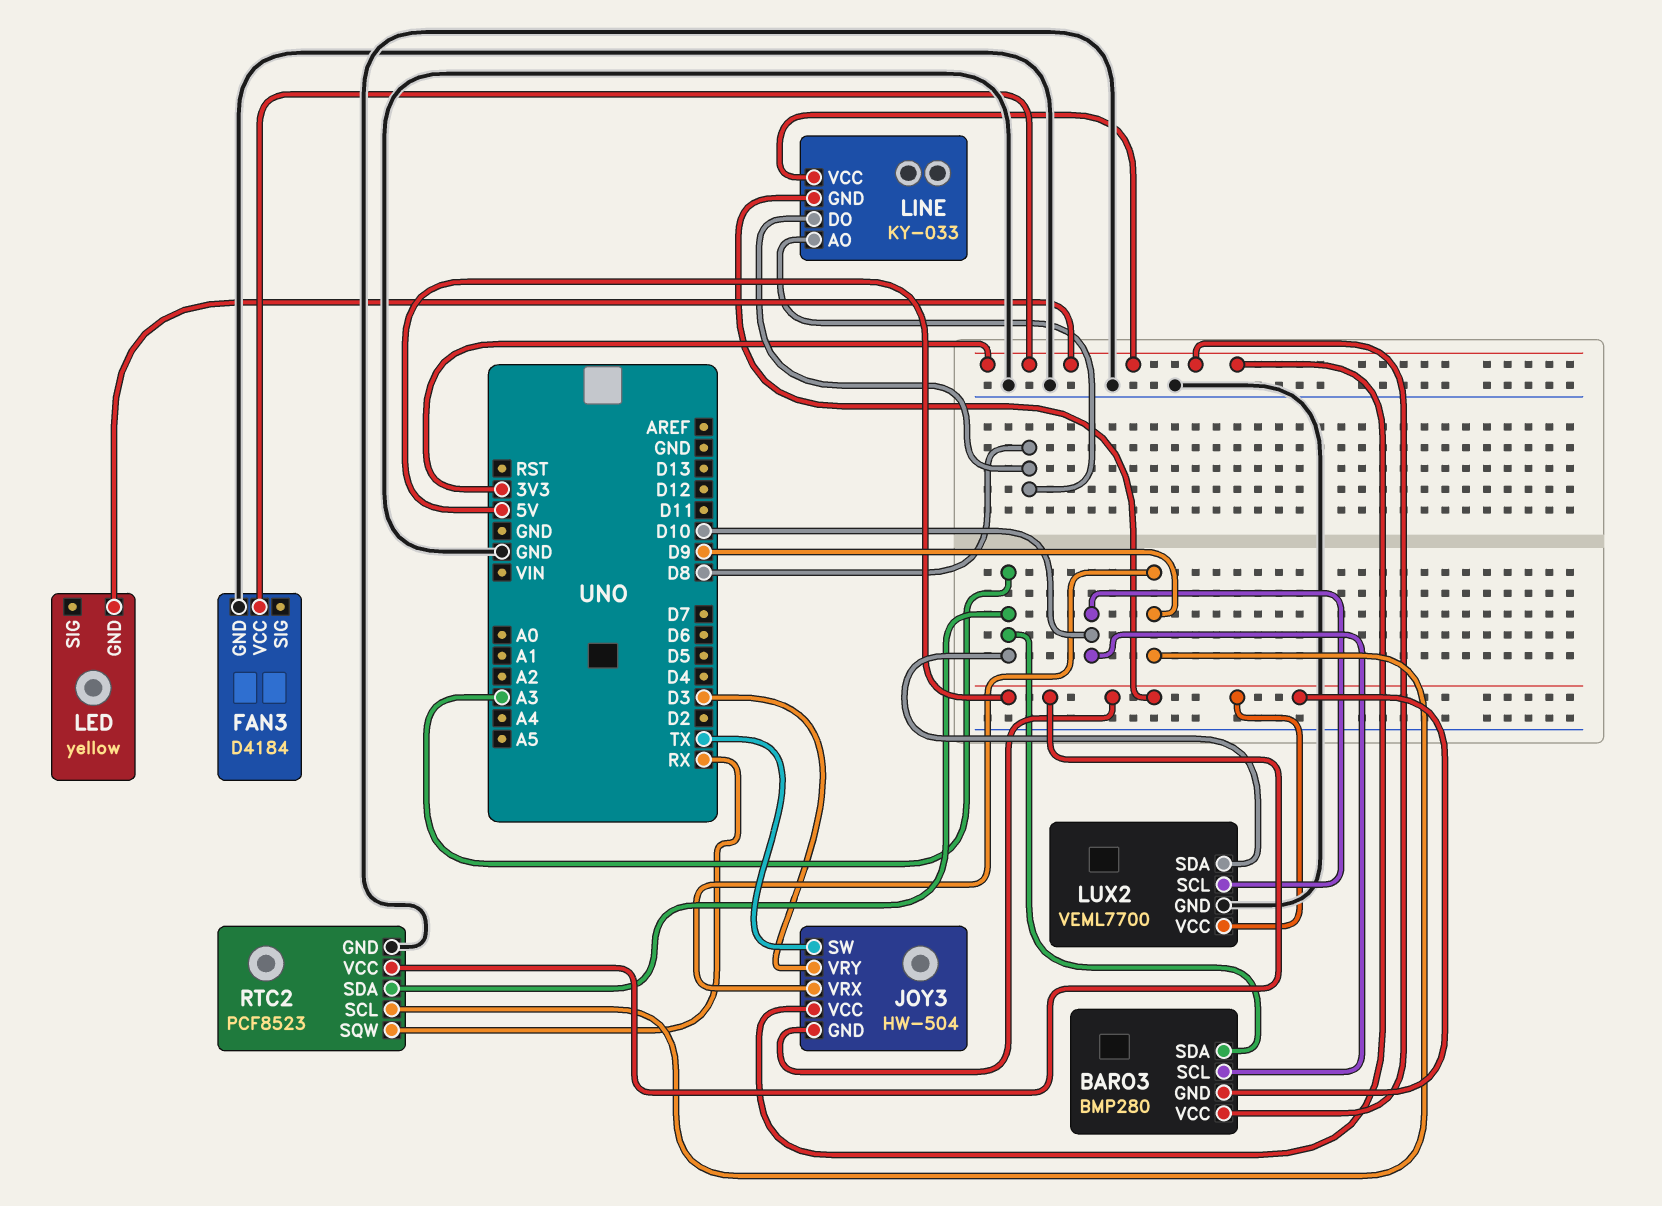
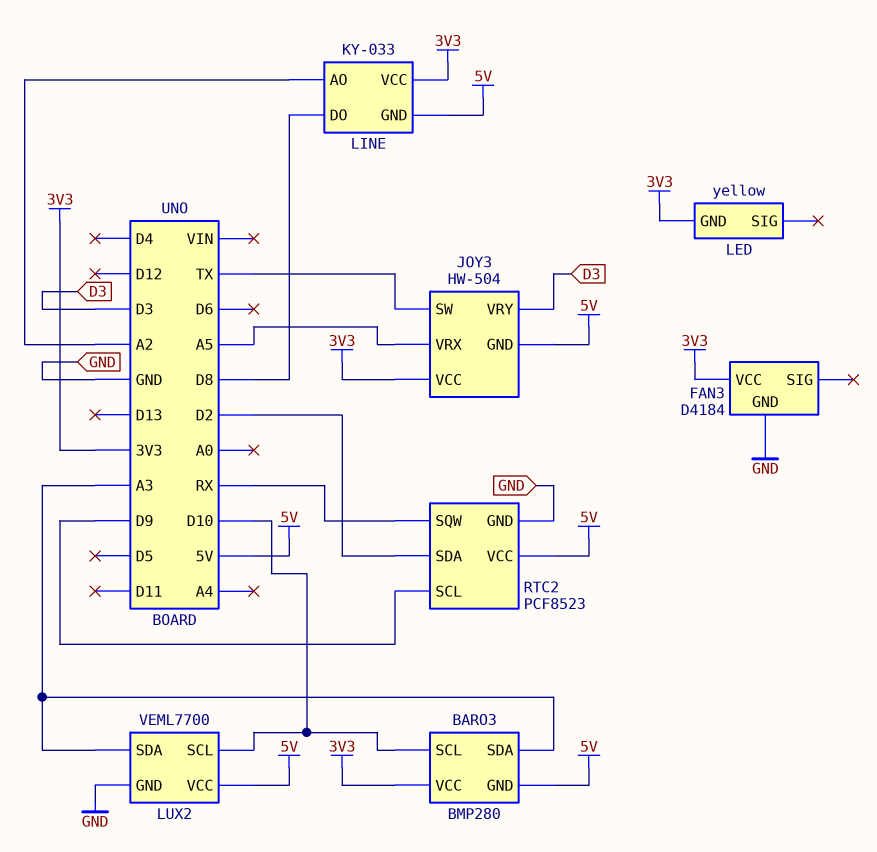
JOY3 pin VRX: D9 -> A5
LINE pin AO: D8 -> A2
RTC2 pin SDA: A3 -> D2

